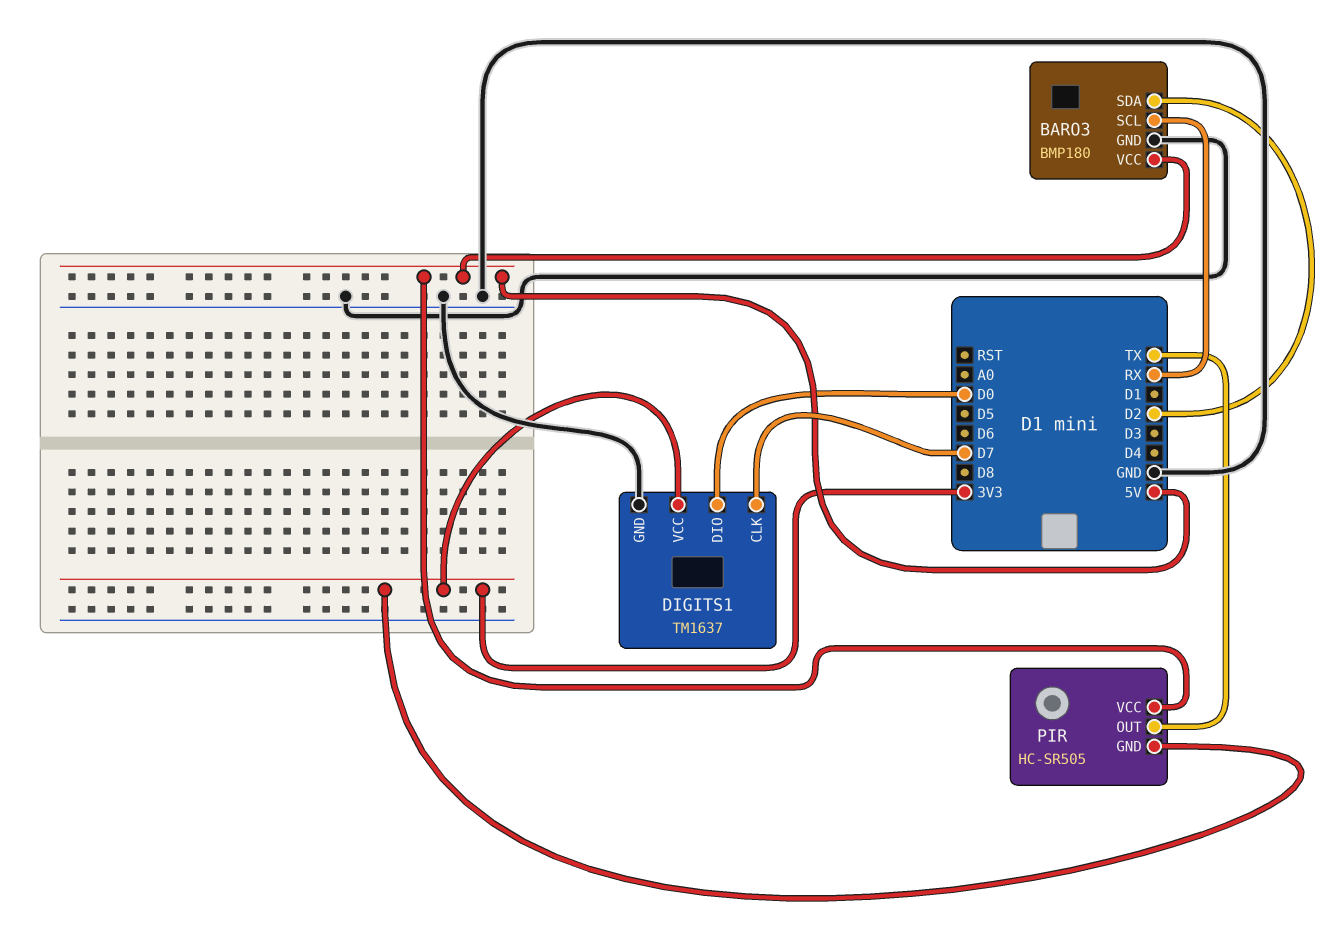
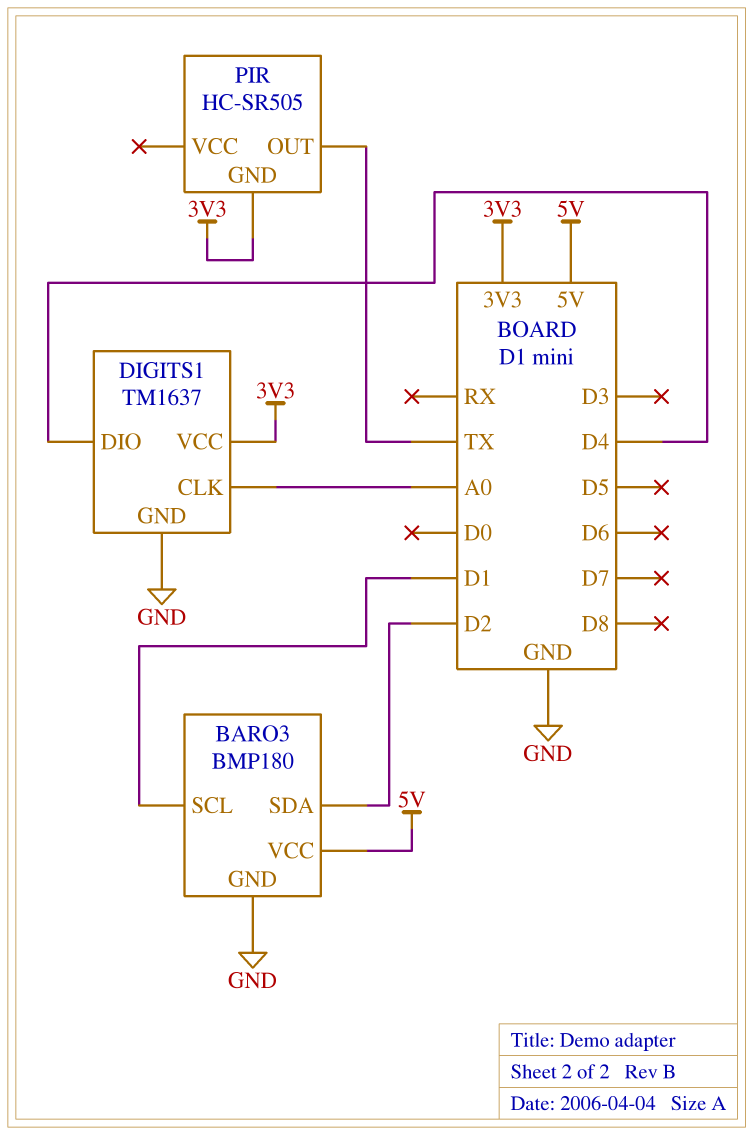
BARO3 pin SCL: RX -> D1
DIGITS1 pin CLK: D7 -> A0
DIGITS1 pin DIO: D0 -> D4
PIR pin VCC: 5V -> none

